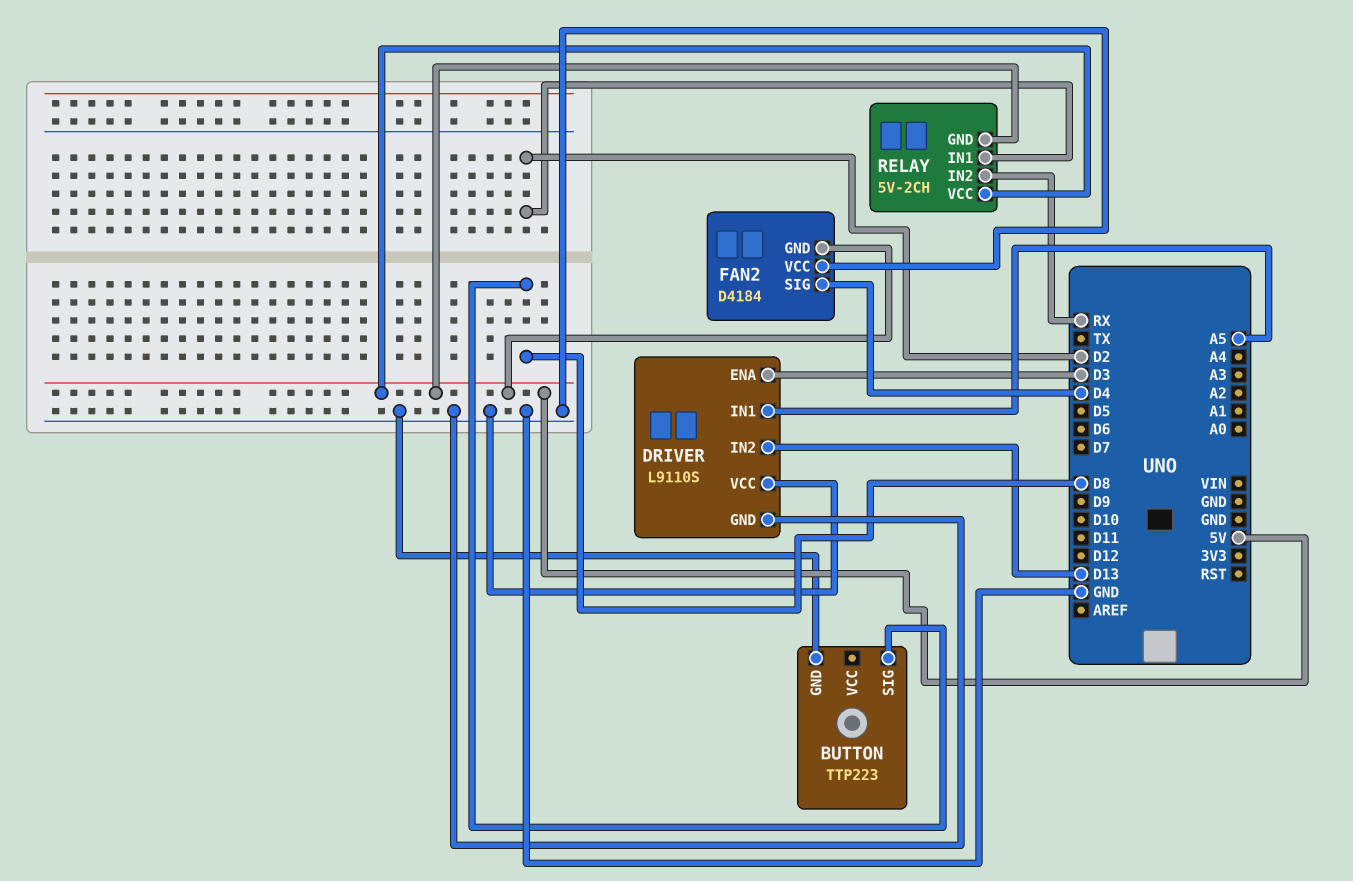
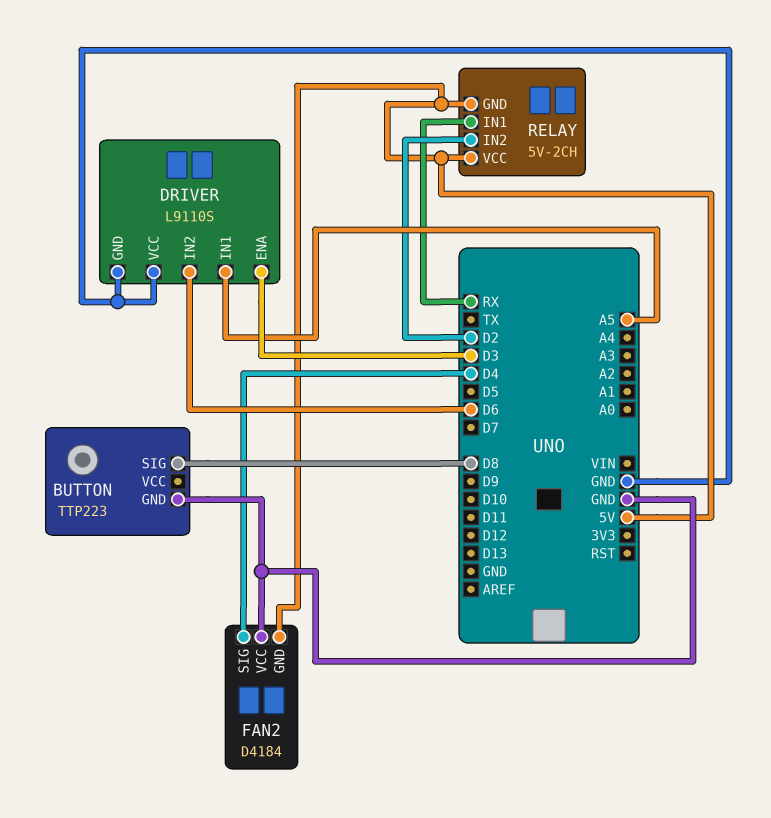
DRIVER pin IN2: D13 -> D6
RELAY pin IN1: D2 -> RX
RELAY pin IN2: RX -> D2

